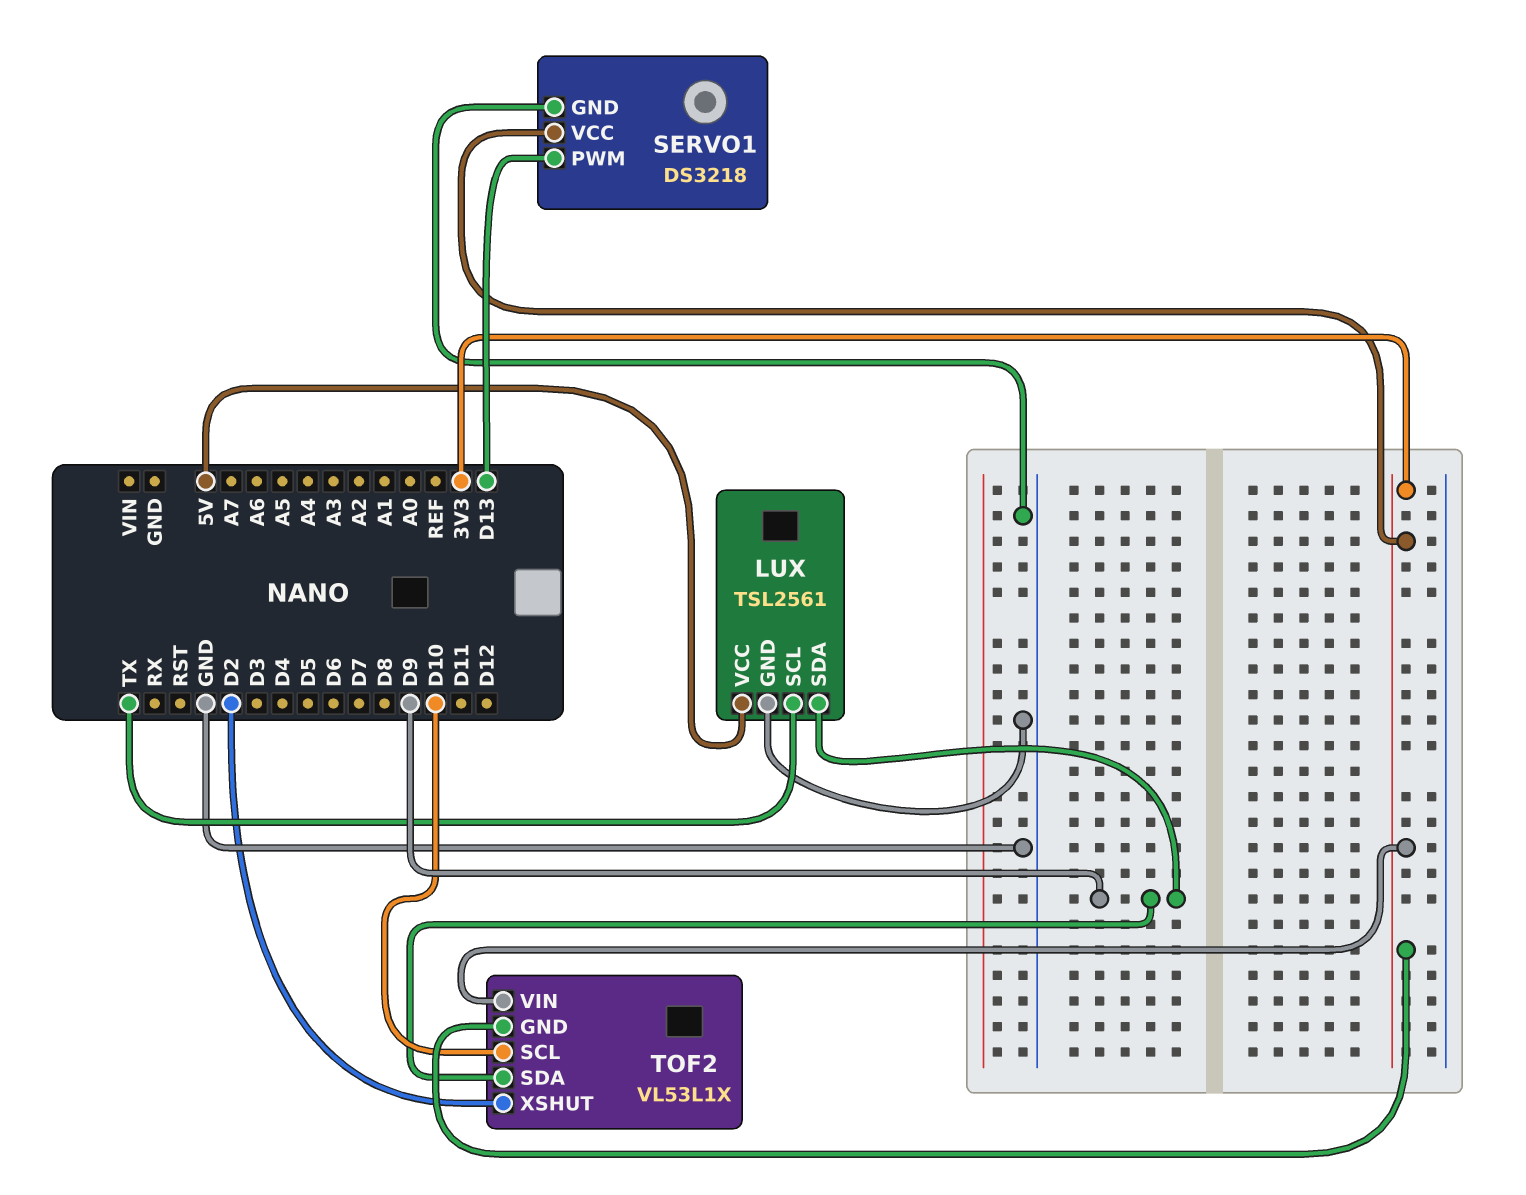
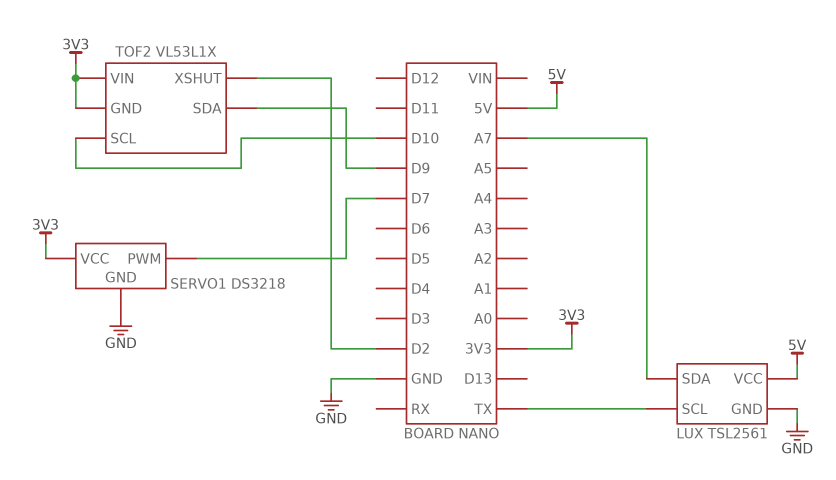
LUX pin SDA: D9 -> A7
SERVO1 pin PWM: D13 -> D7

